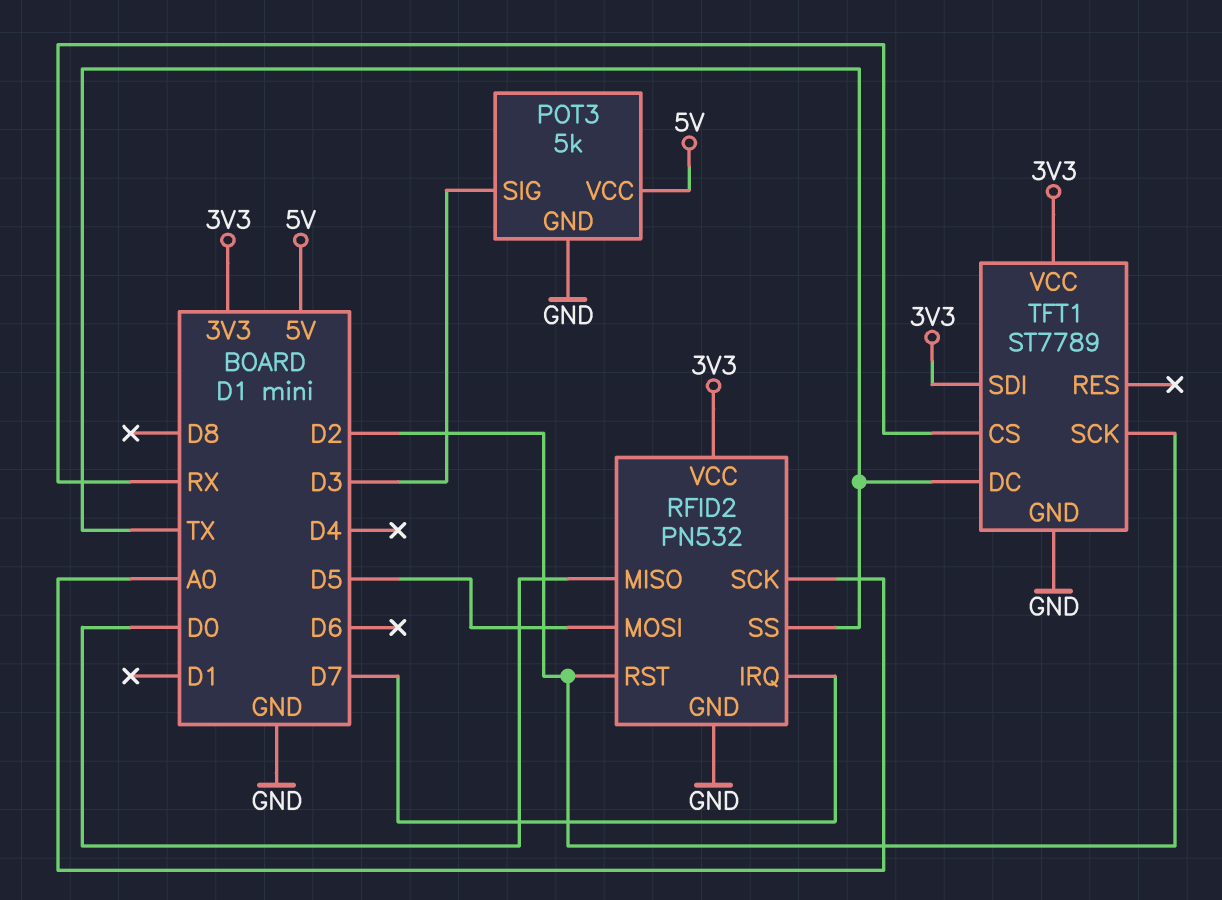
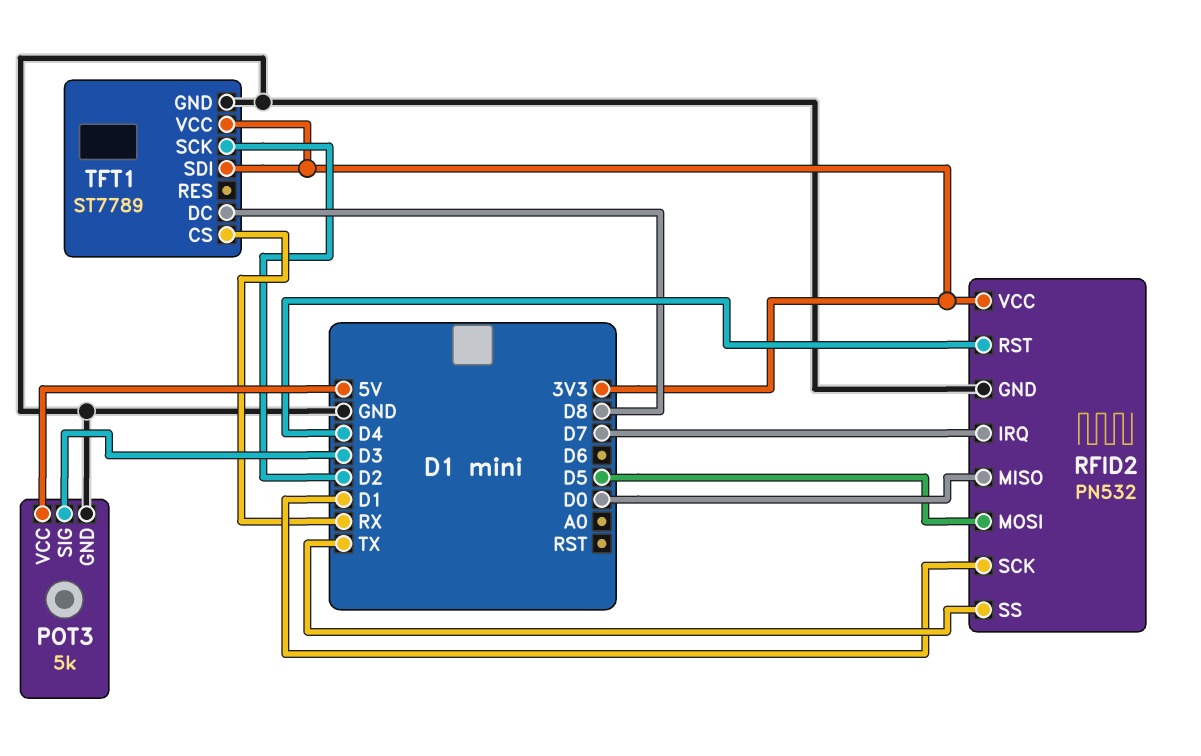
RFID2 pin RST: D2 -> D4
RFID2 pin SCK: A0 -> D1
TFT1 pin DC: TX -> D8

